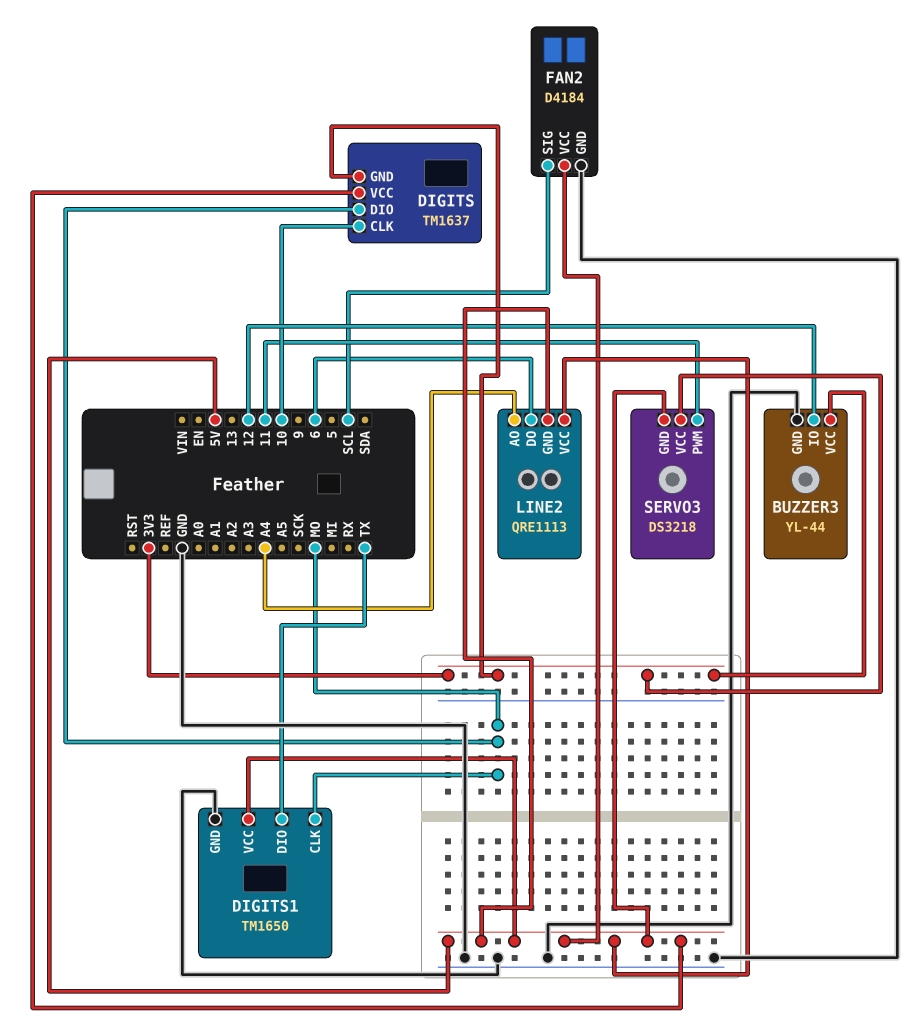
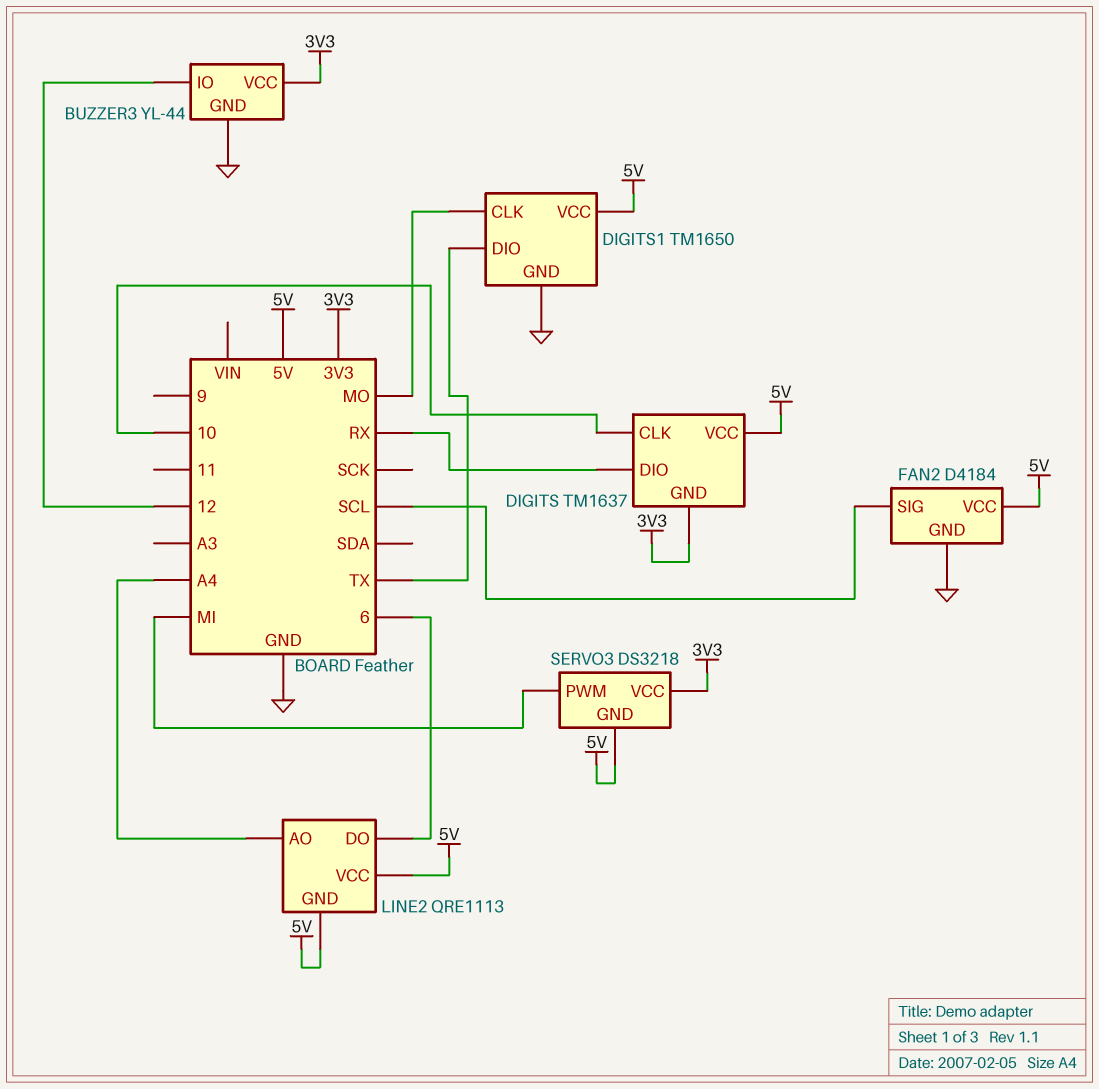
DIGITS pin DIO: MO -> RX
SERVO3 pin PWM: 11 -> MI

